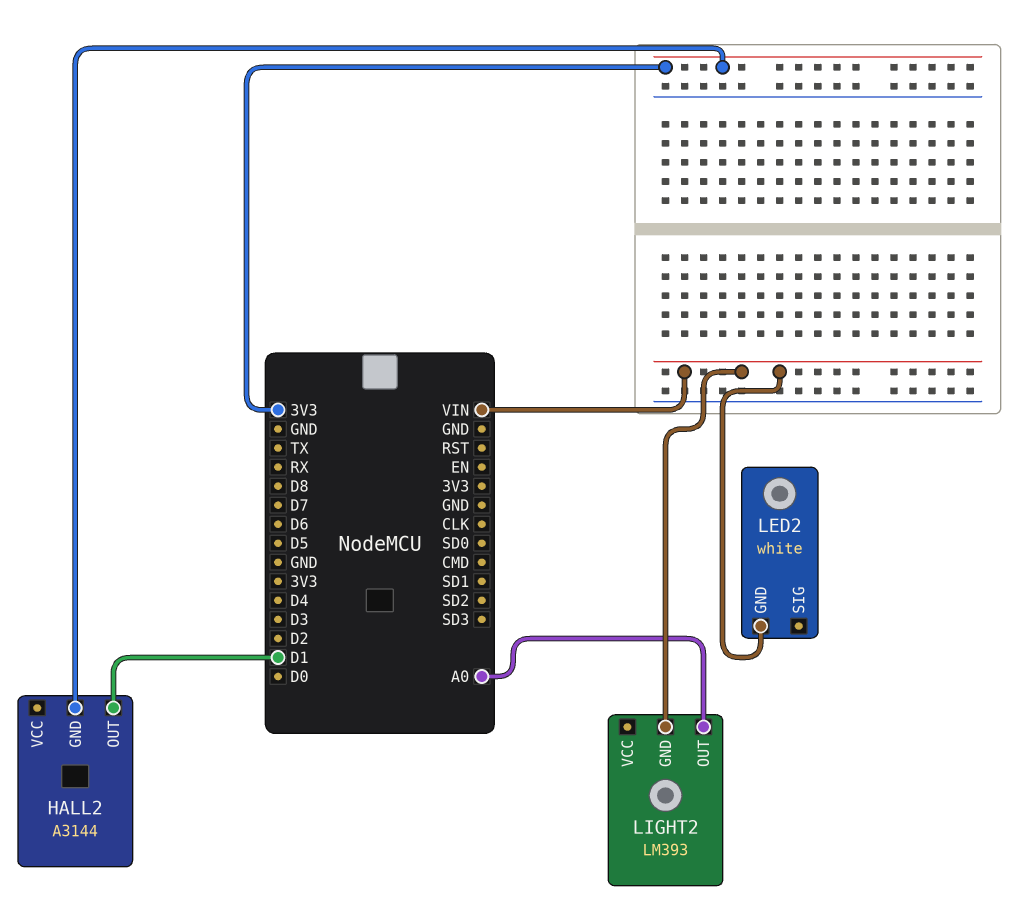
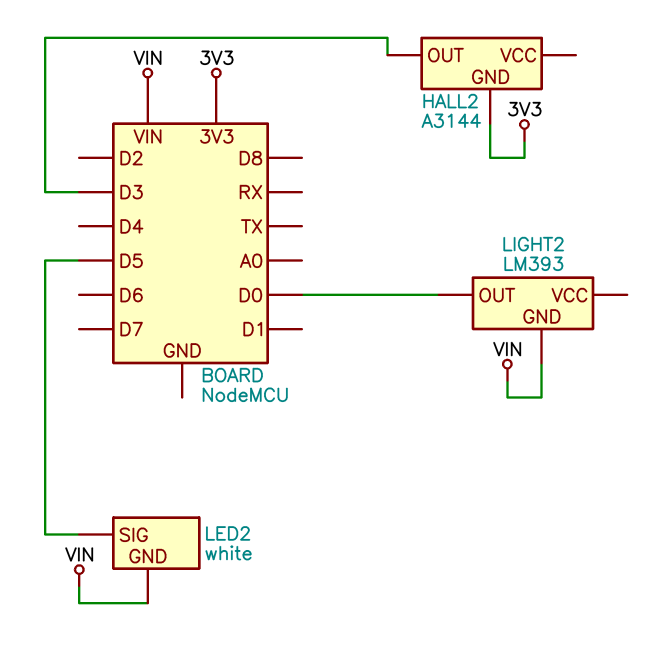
HALL2 pin OUT: D1 -> D3
LED2 pin SIG: none -> D5
LIGHT2 pin OUT: A0 -> D0

